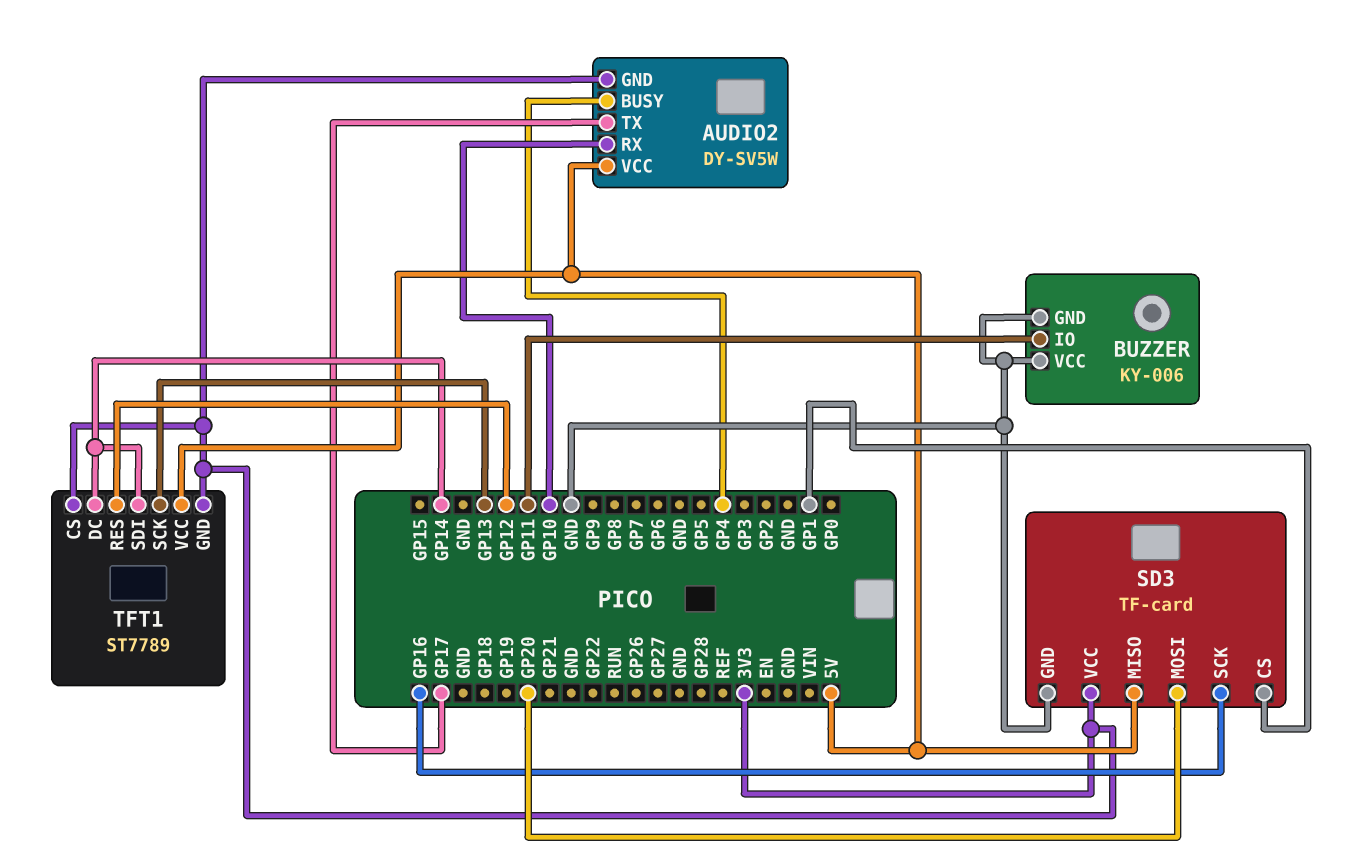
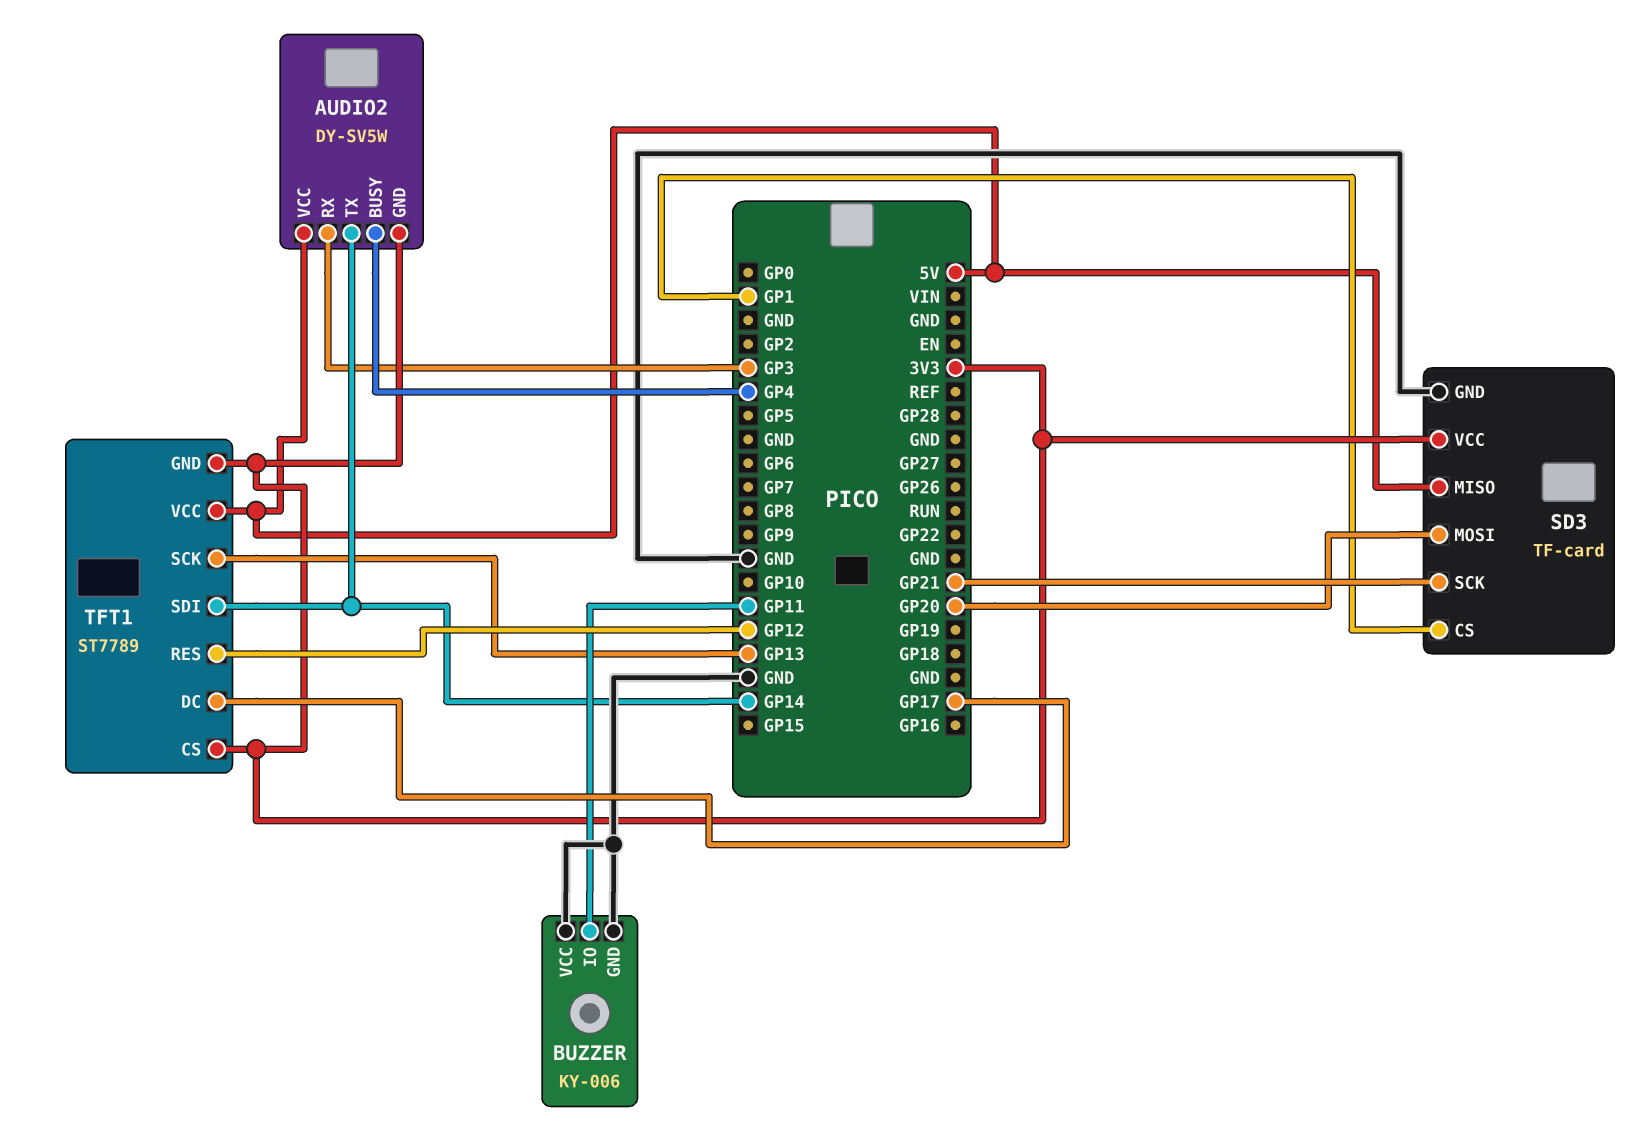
AUDIO2 pin RX: GP10 -> GP3
AUDIO2 pin TX: GP17 -> GP14
SD3 pin SCK: GP16 -> GP21
TFT1 pin DC: GP14 -> GP17

